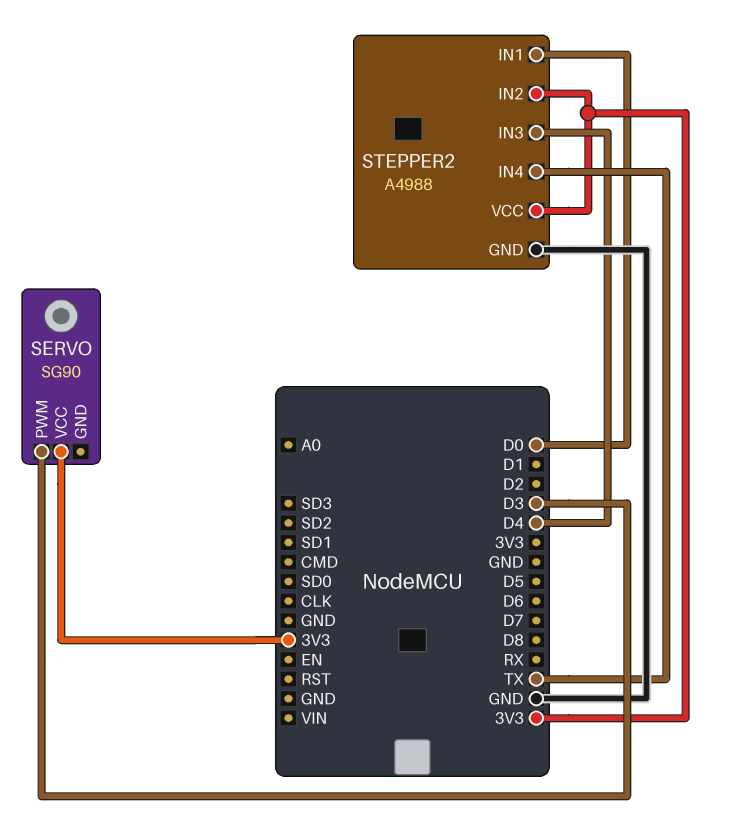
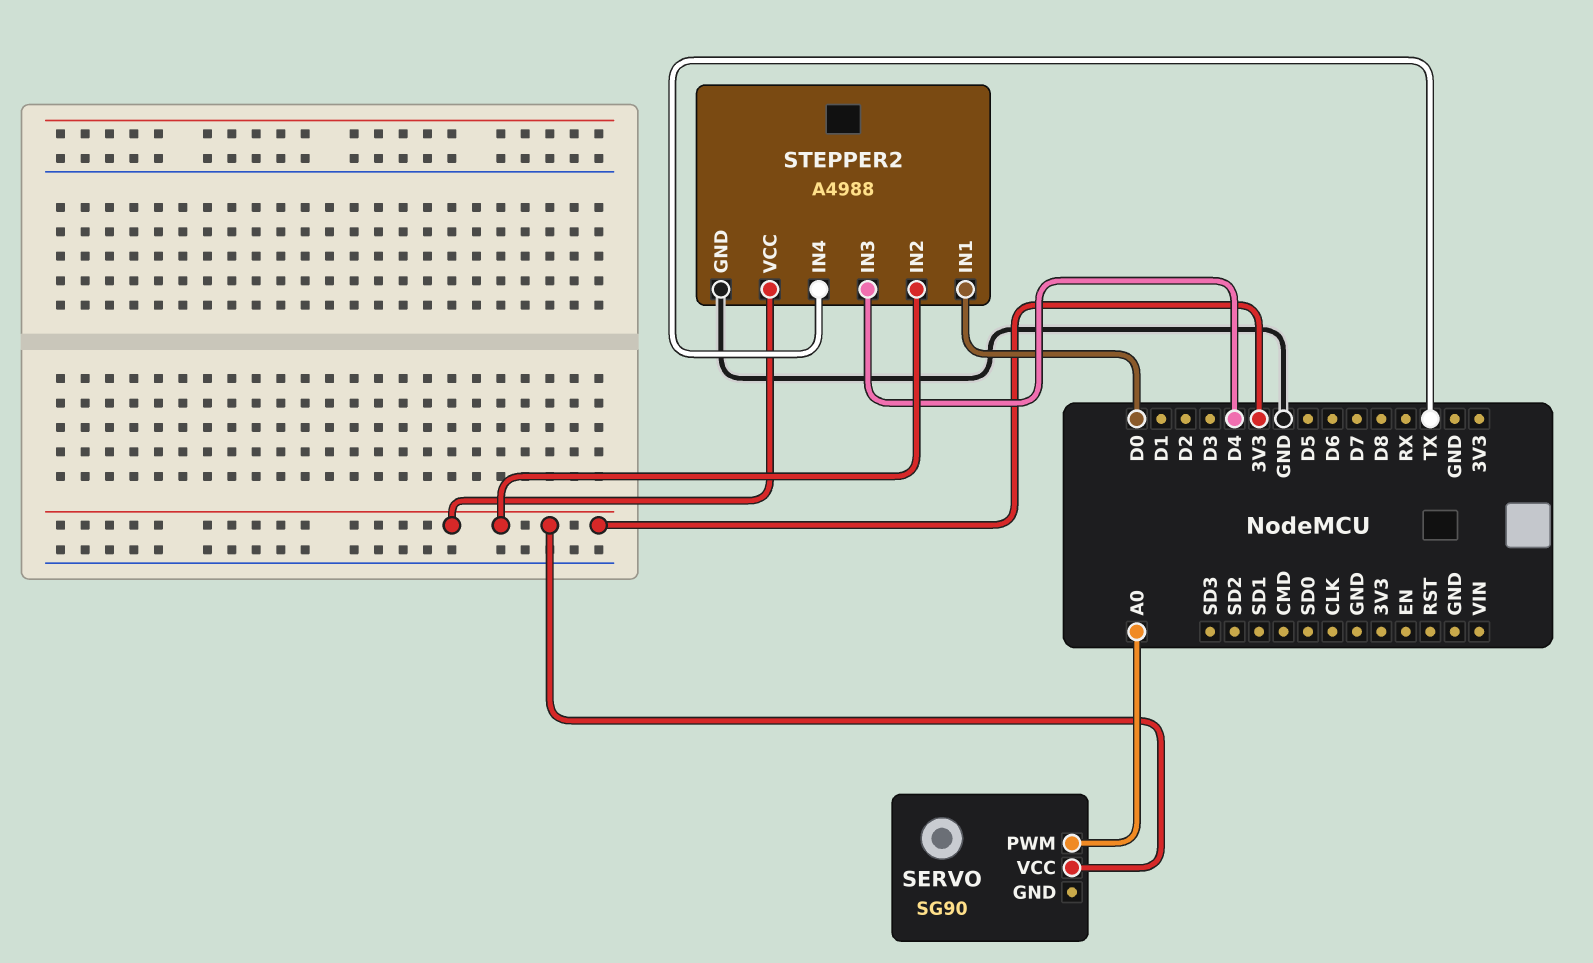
SERVO pin PWM: D3 -> A0

